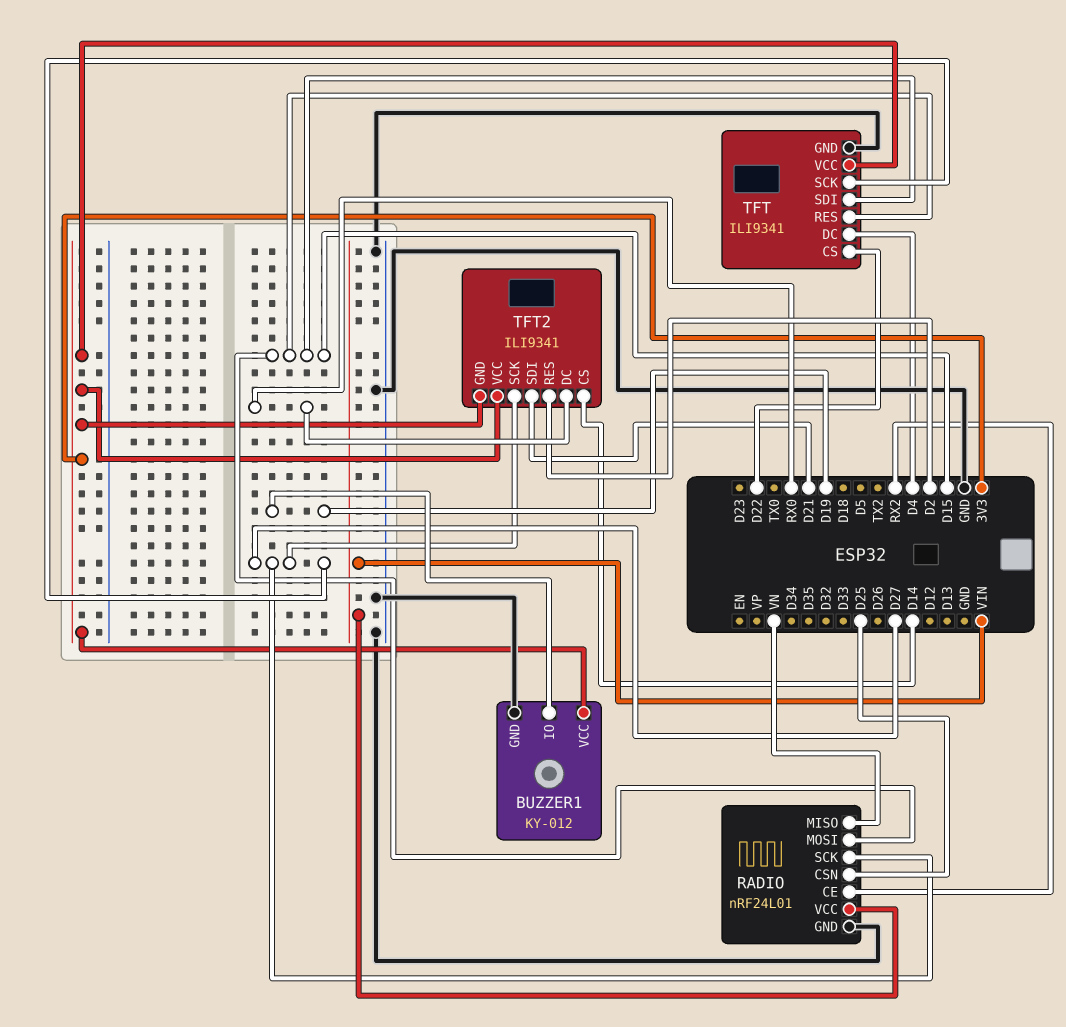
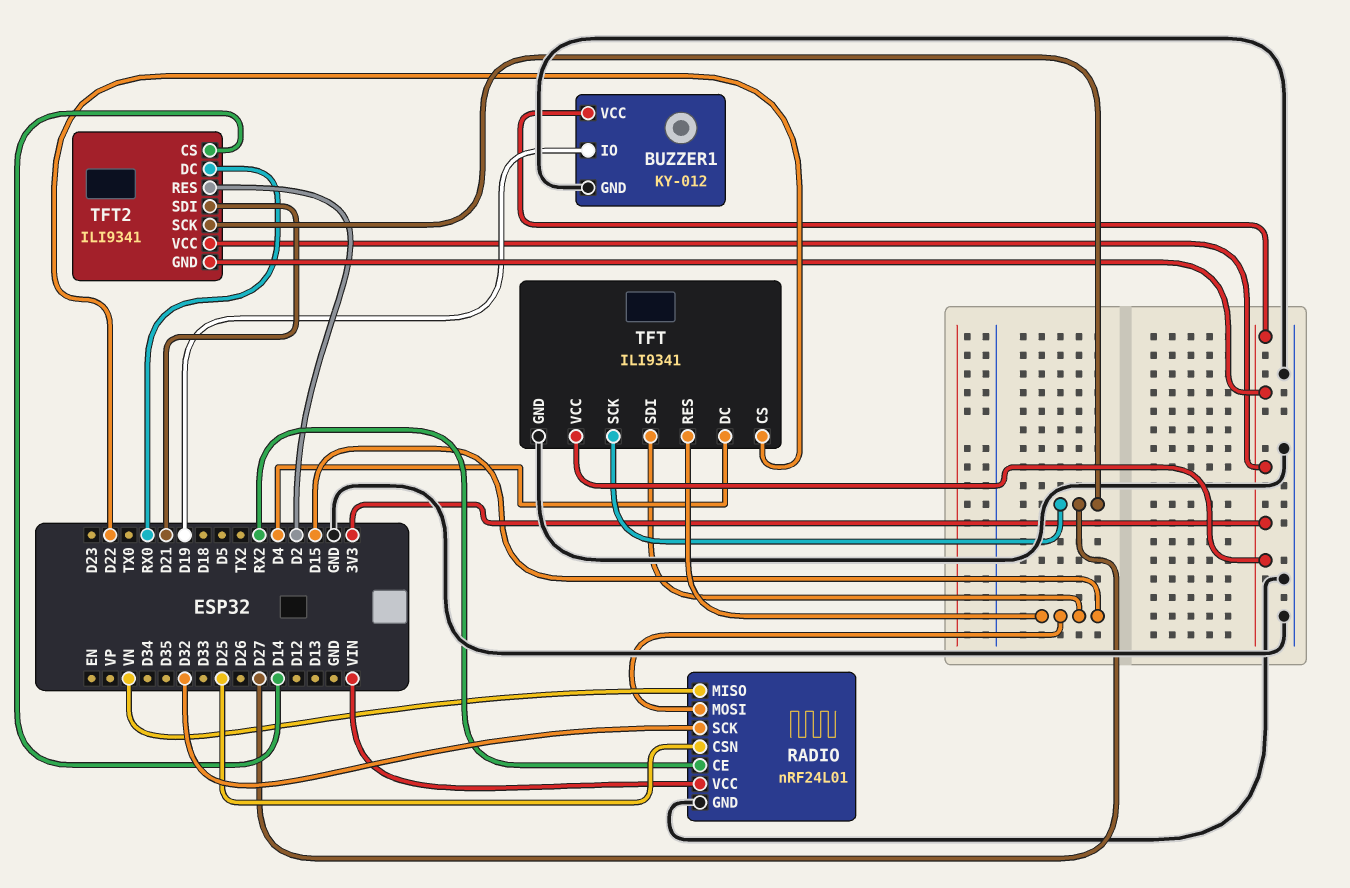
RADIO pin SCK: D27 -> D32

